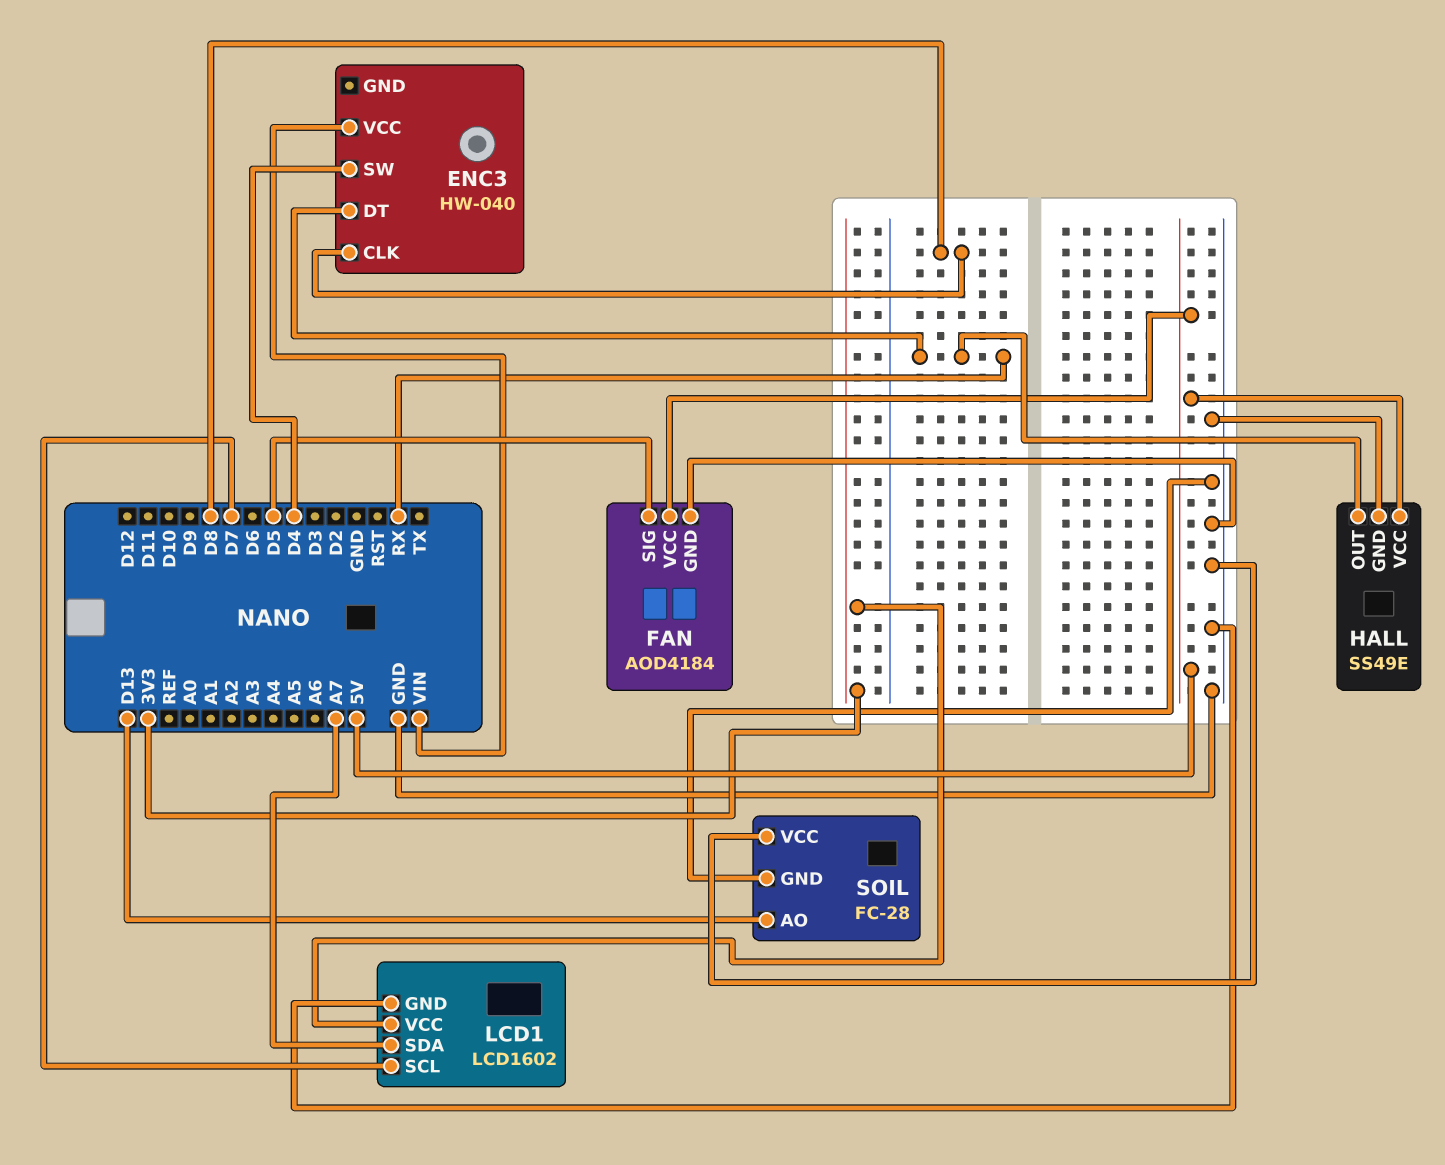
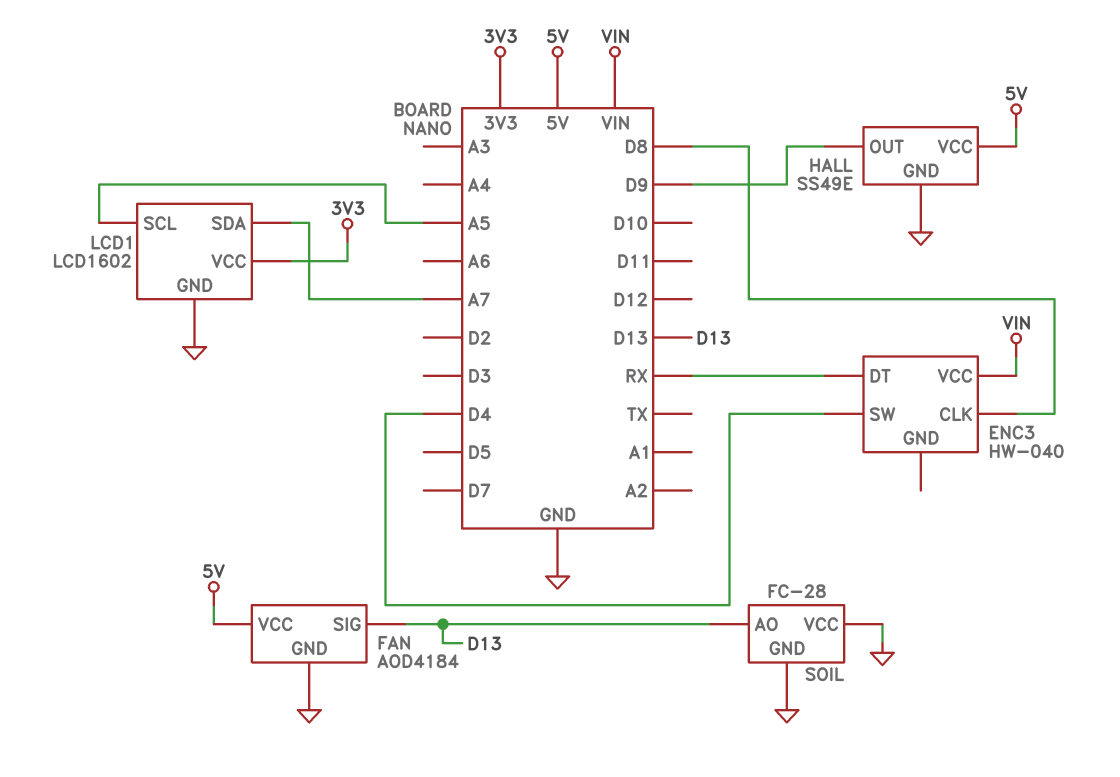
FAN pin SIG: D5 -> D13
HALL pin OUT: RX -> D9
LCD1 pin SCL: D7 -> A5

